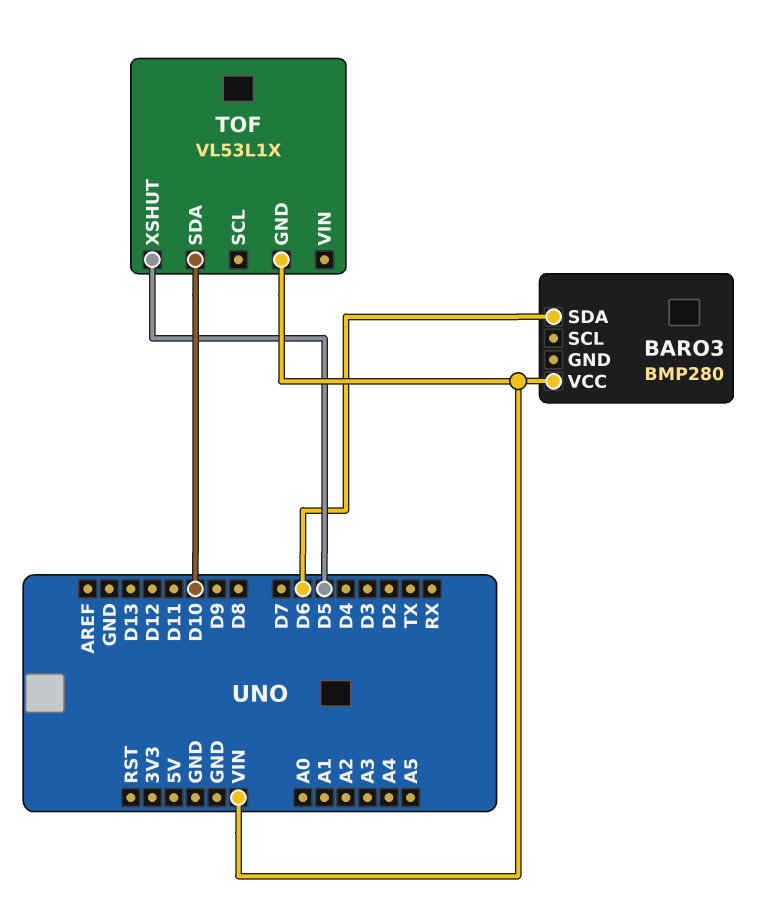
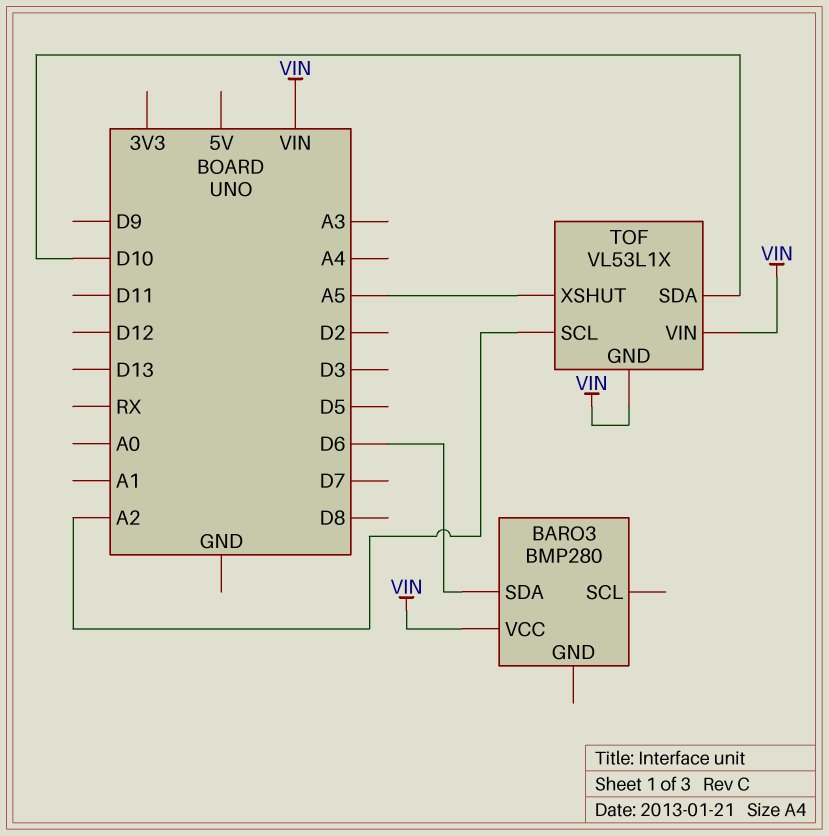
TOF pin SCL: none -> A2
TOF pin VIN: none -> VIN
TOF pin XSHUT: D5 -> A5

